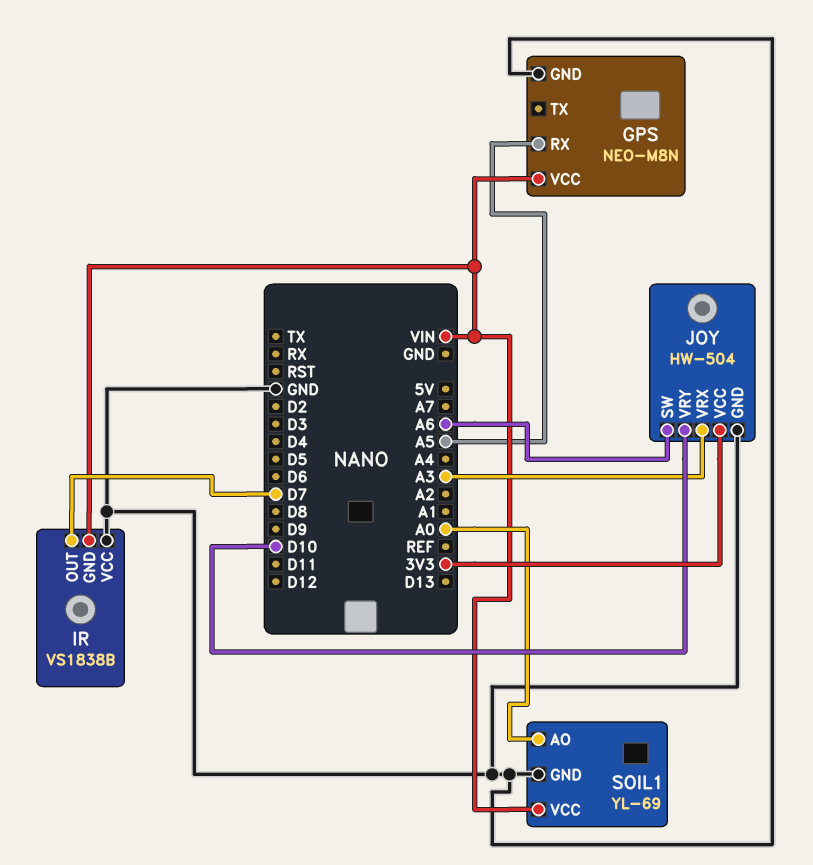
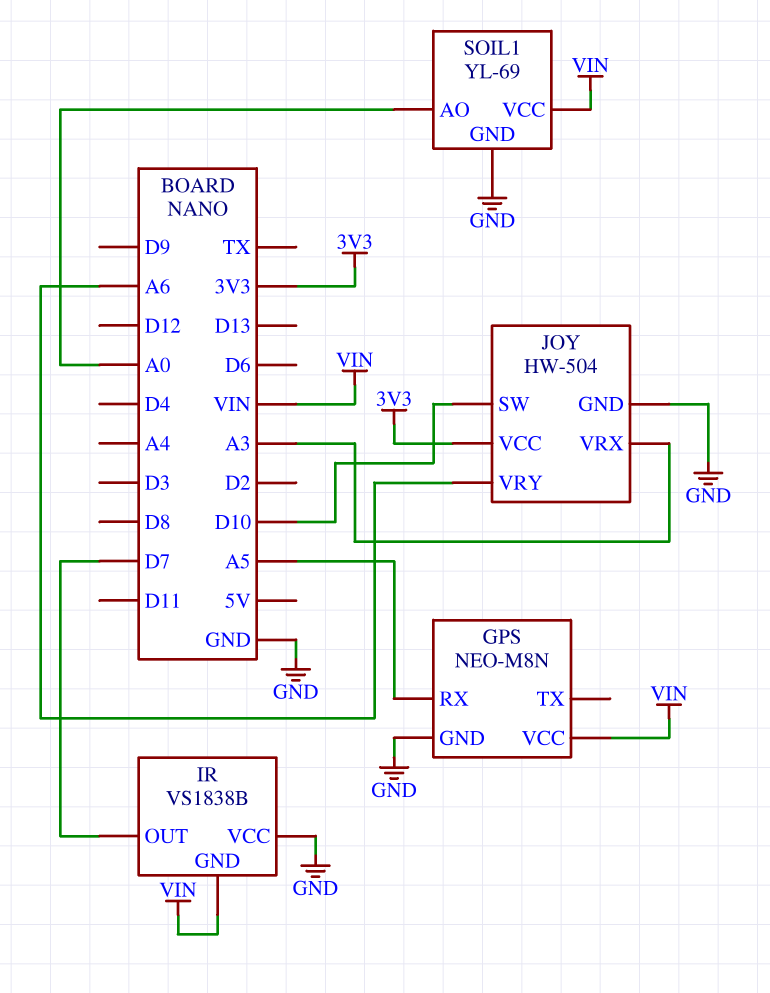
JOY pin SW: A6 -> D10
JOY pin VRY: D10 -> A6

